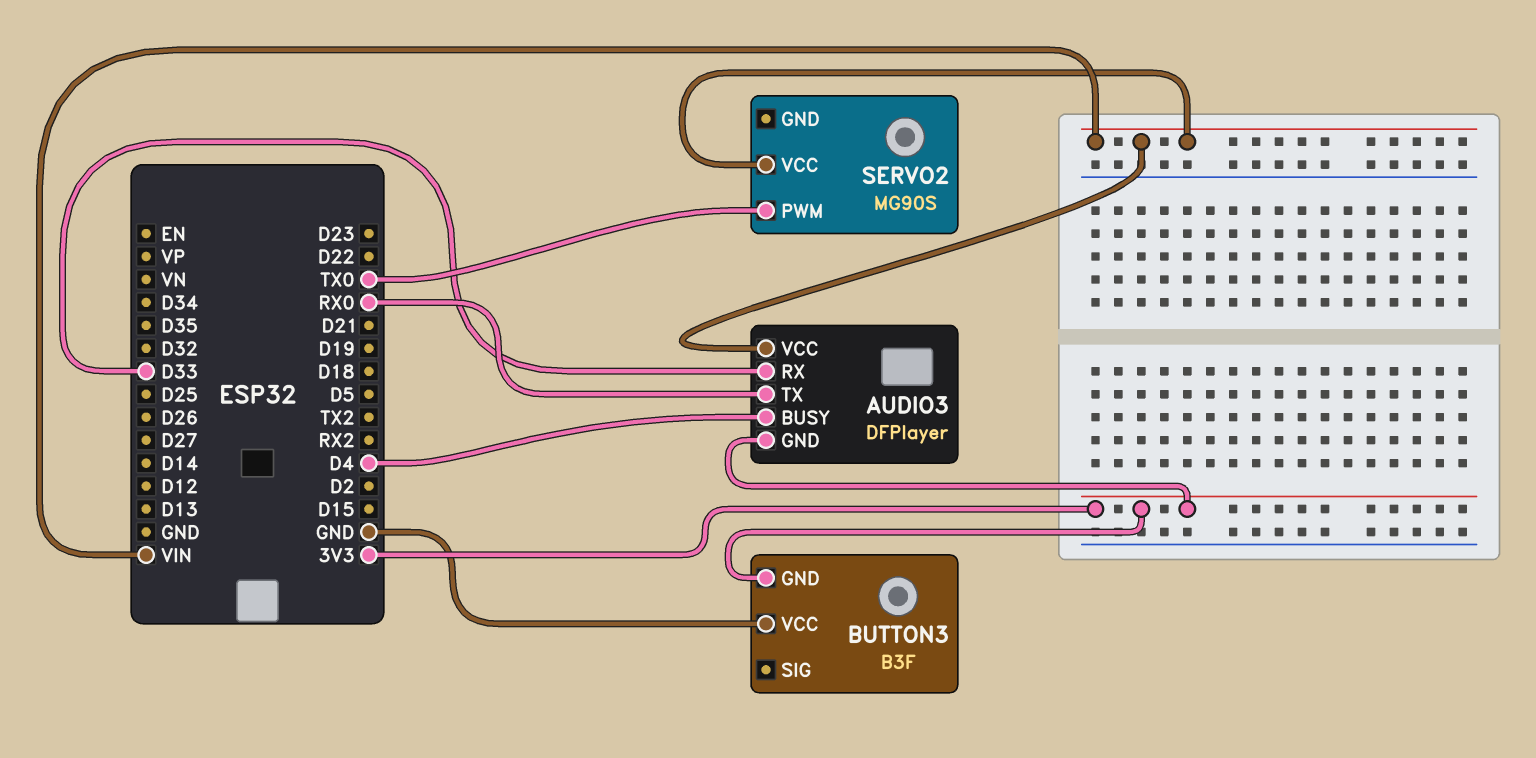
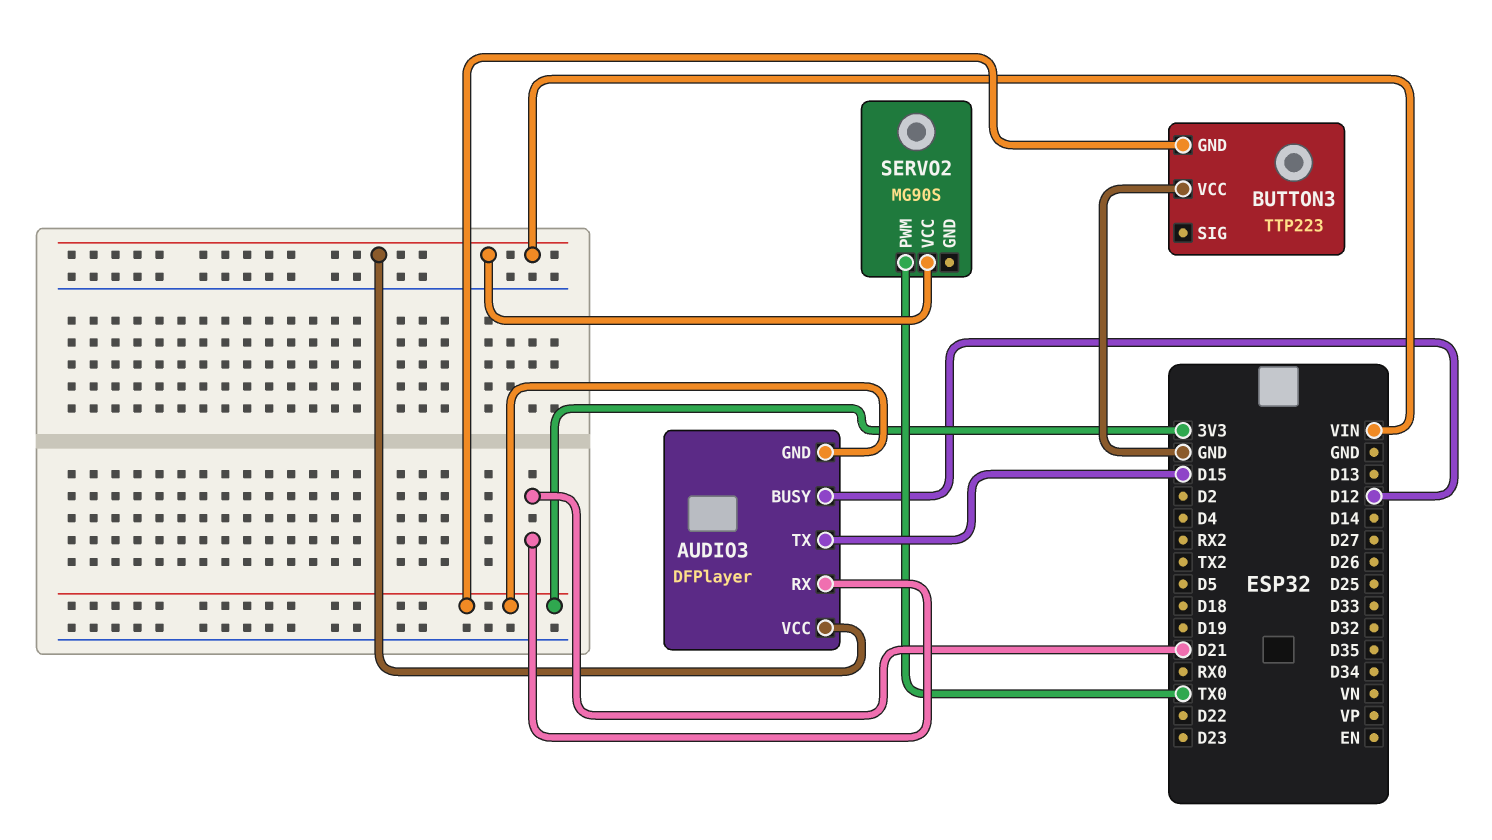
AUDIO3 pin BUSY: D4 -> D12
AUDIO3 pin RX: D33 -> D21
AUDIO3 pin TX: RX0 -> D15
BUTTON3: B3F -> TTP223

